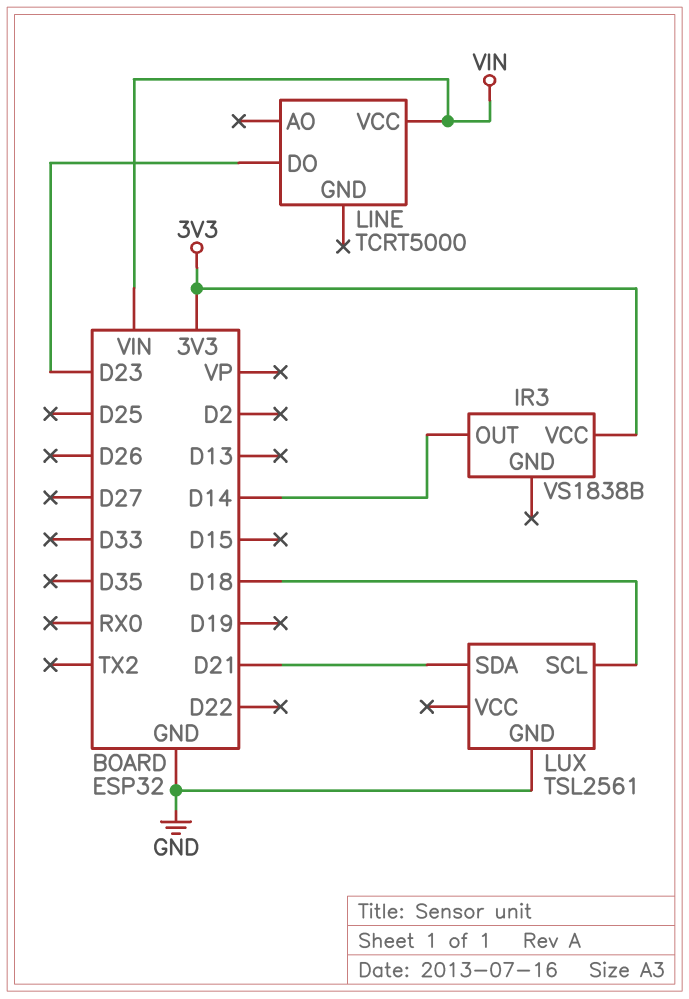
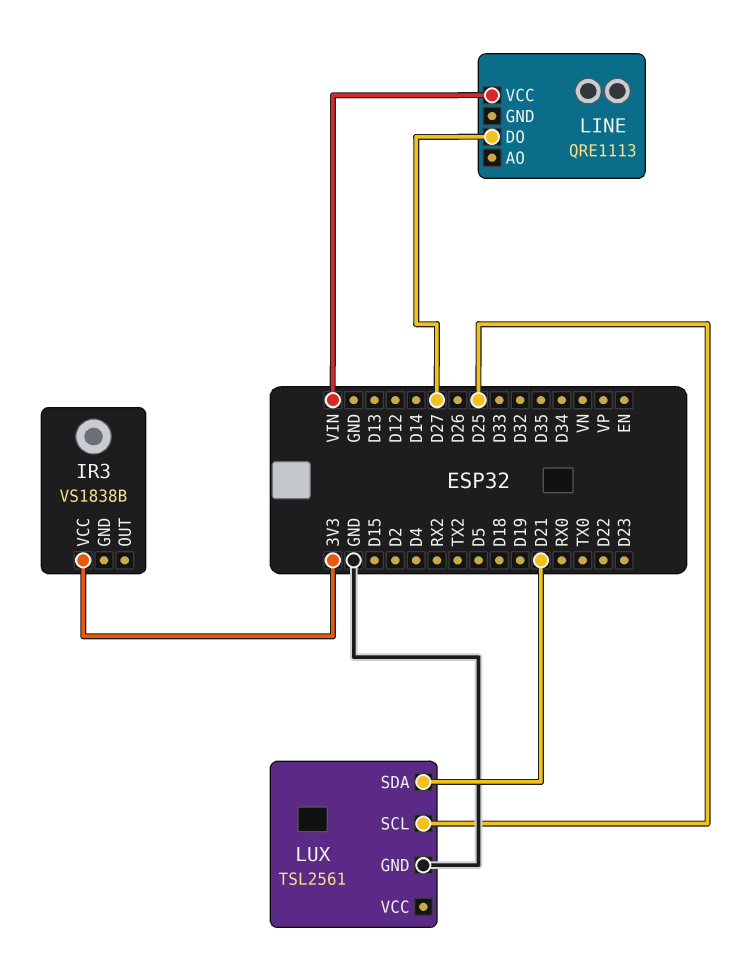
IR3 pin OUT: D14 -> none
LINE: TCRT5000 -> QRE1113
LINE pin DO: D23 -> D27
LUX pin SCL: D18 -> D25

